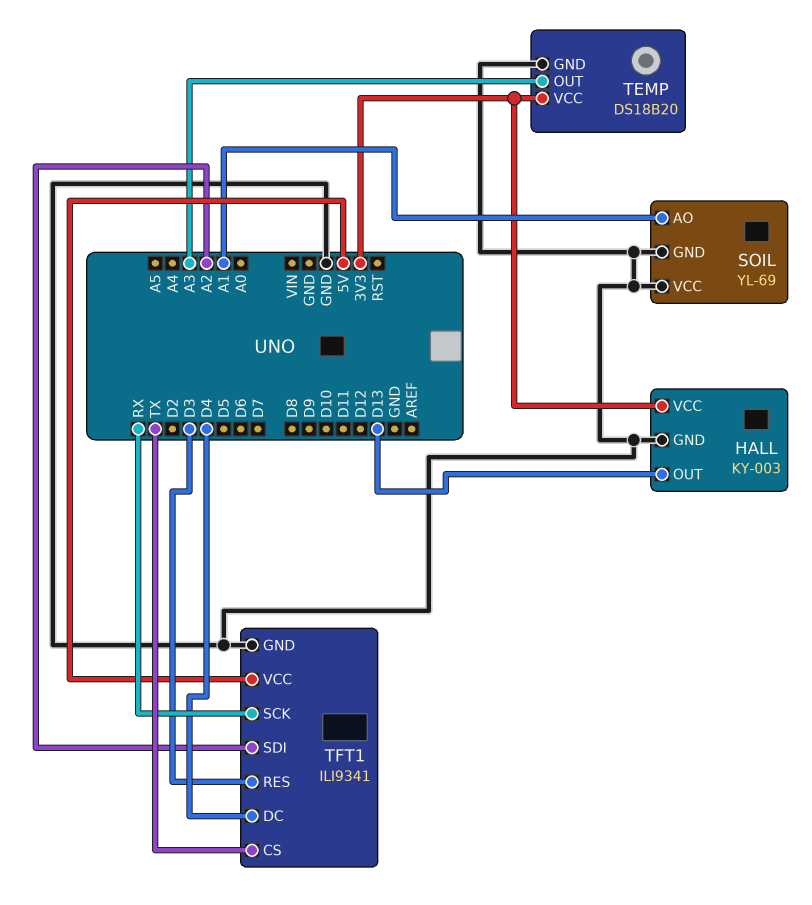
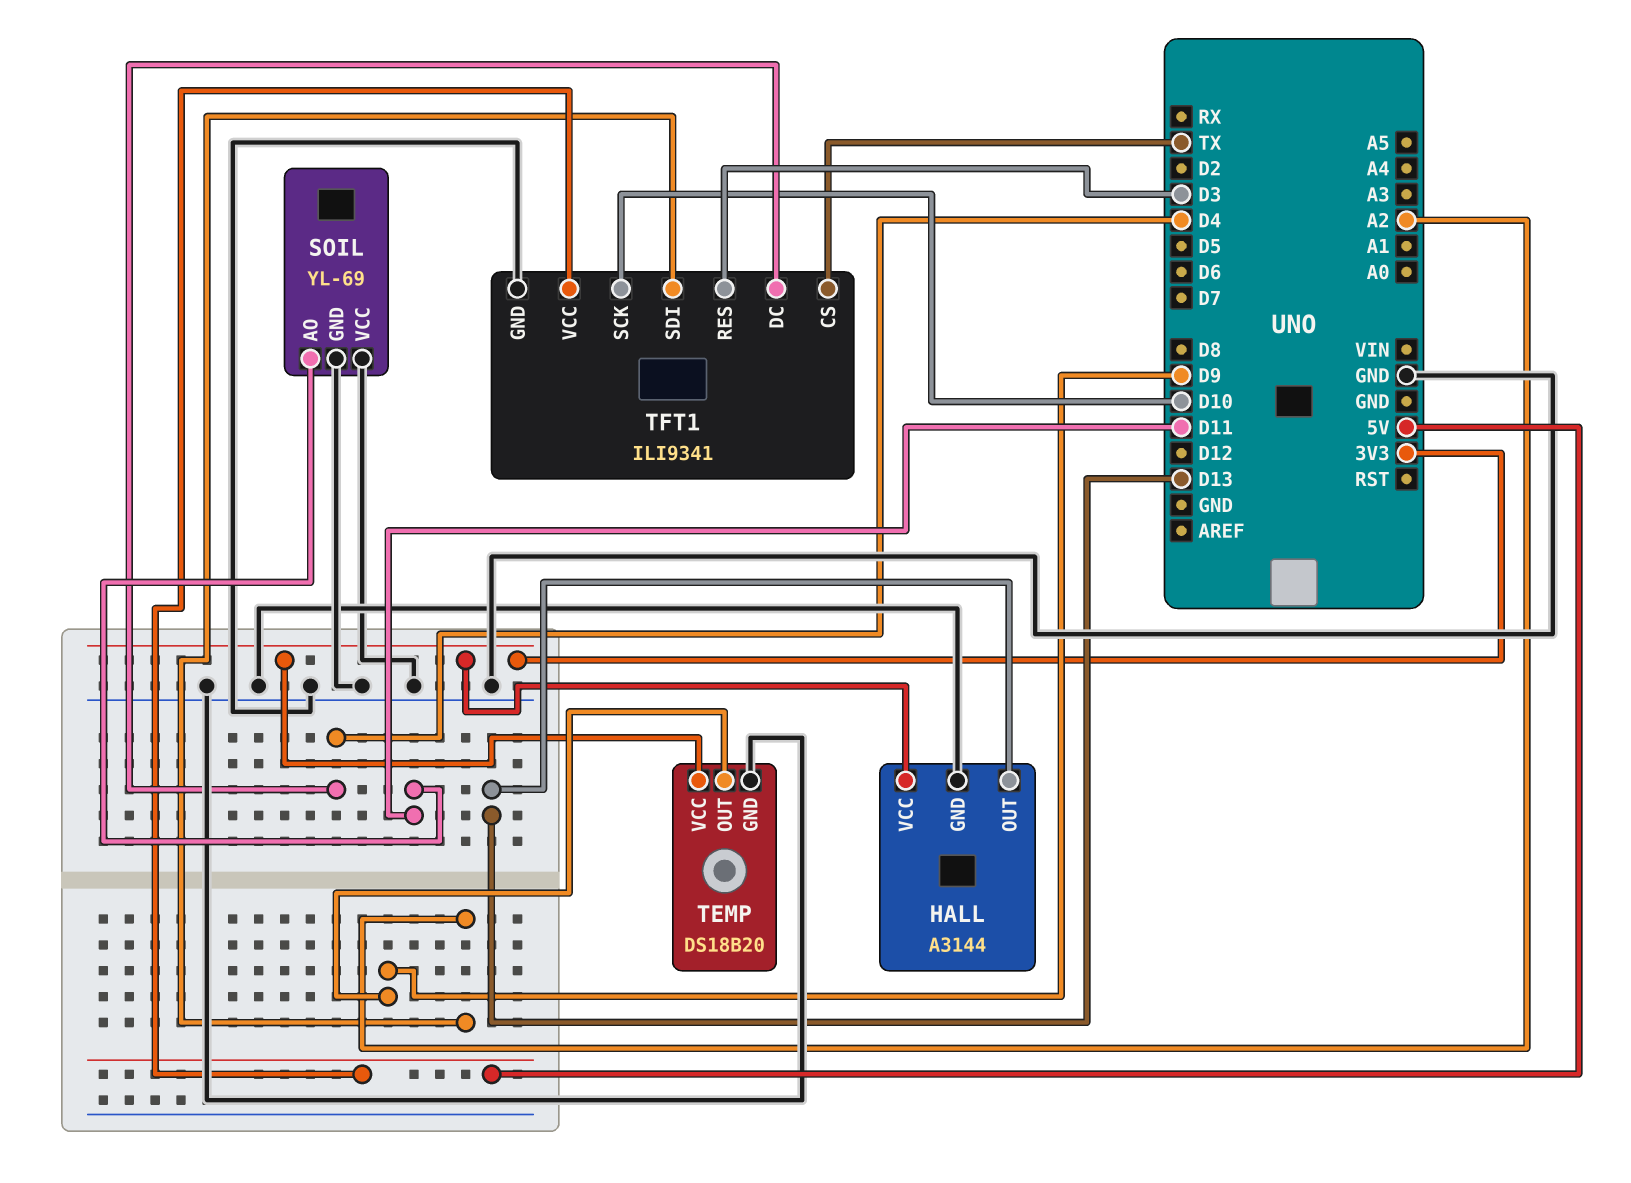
HALL: KY-003 -> A3144
SOIL pin AO: A1 -> D11
TEMP pin OUT: A3 -> D9
TFT1 pin SCK: RX -> D10

